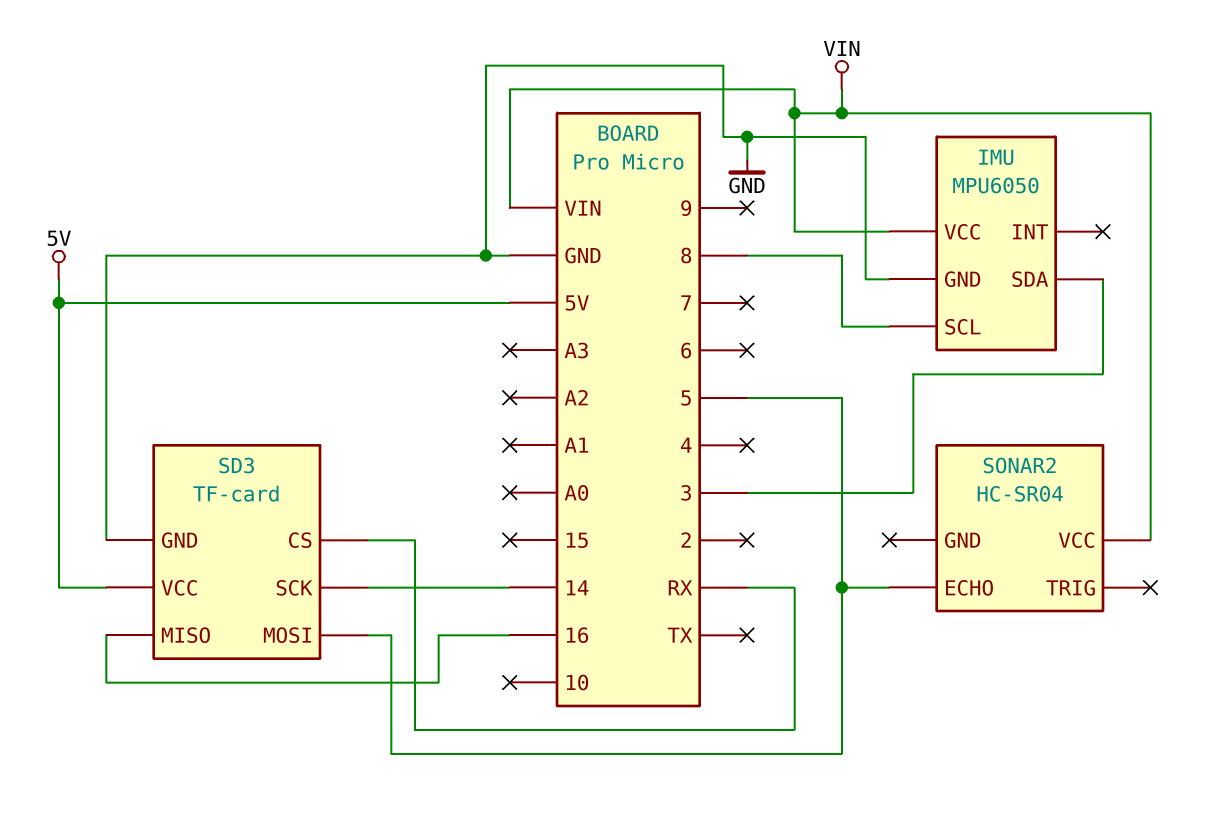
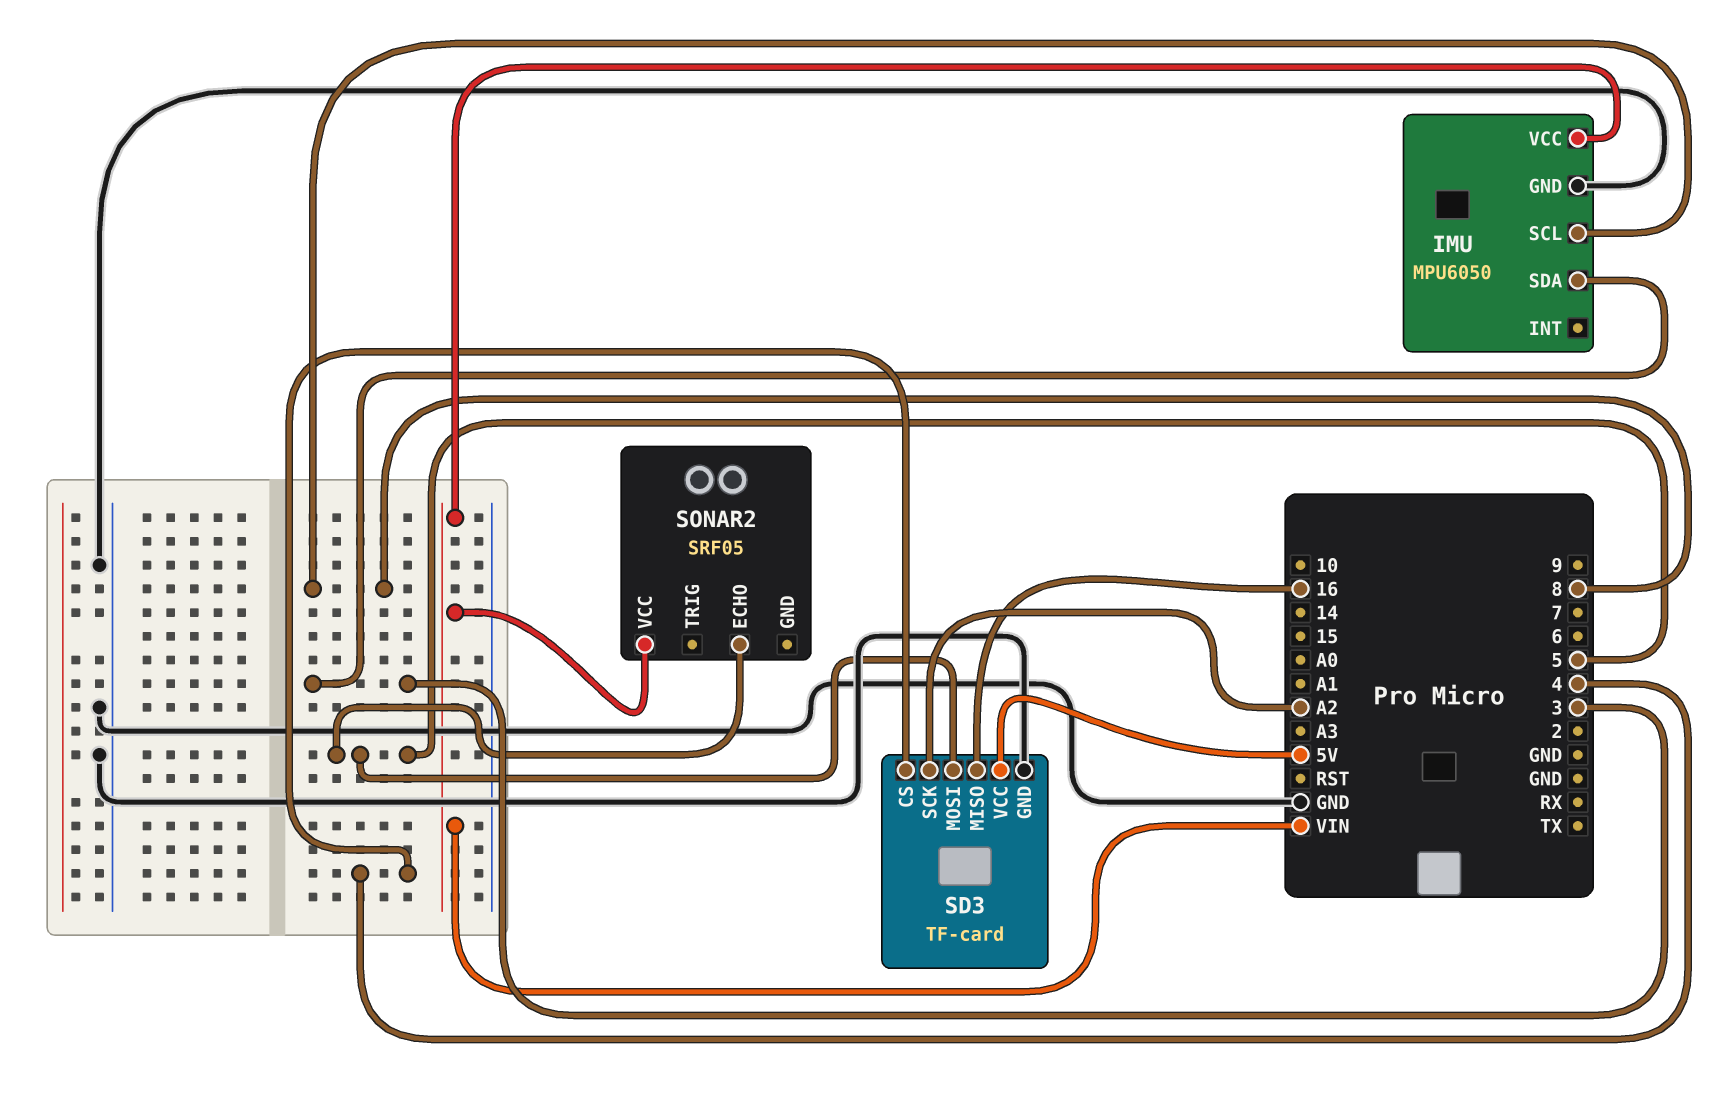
SD3 pin CS: RX -> 4
SD3 pin SCK: 14 -> A2
SONAR2: HC-SR04 -> SRF05

